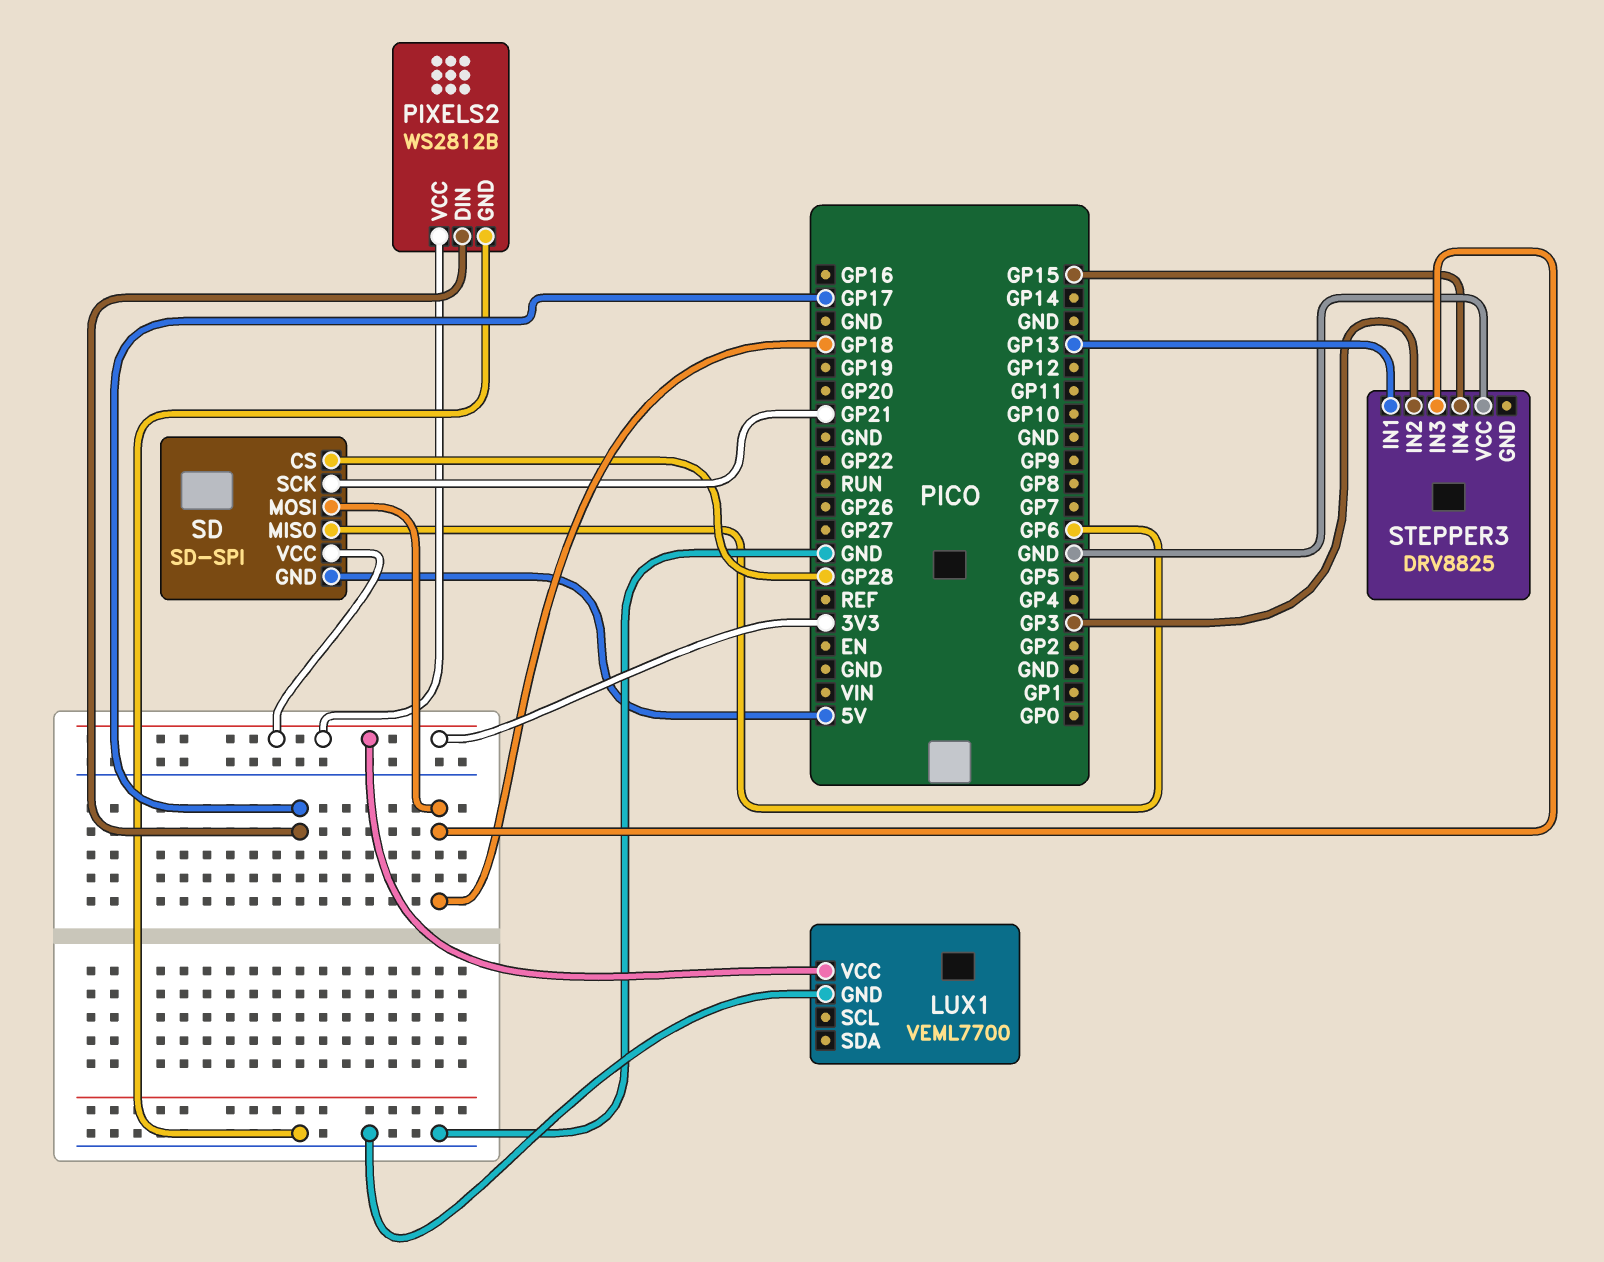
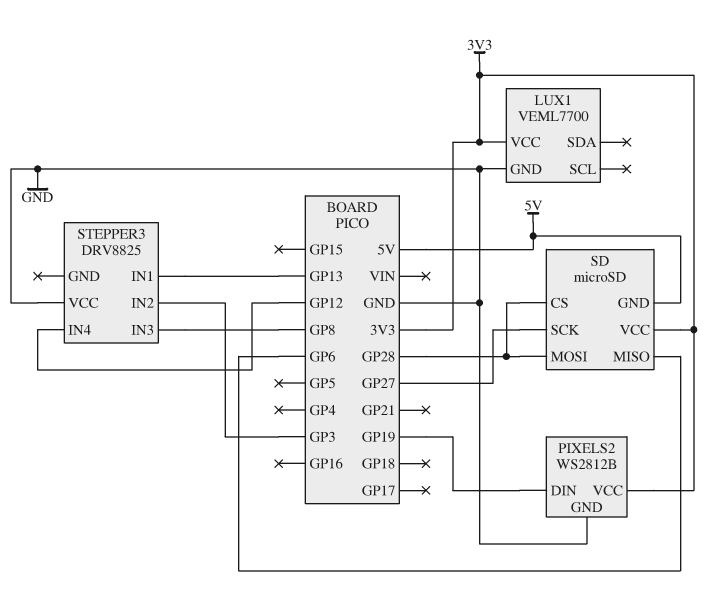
PIXELS2 pin DIN: GP17 -> GP19
SD: SD-SPI -> microSD
SD pin MOSI: GP18 -> GP28
SD pin SCK: GP21 -> GP27
STEPPER3 pin IN3: GP18 -> GP8
STEPPER3 pin IN4: GP15 -> GP12

